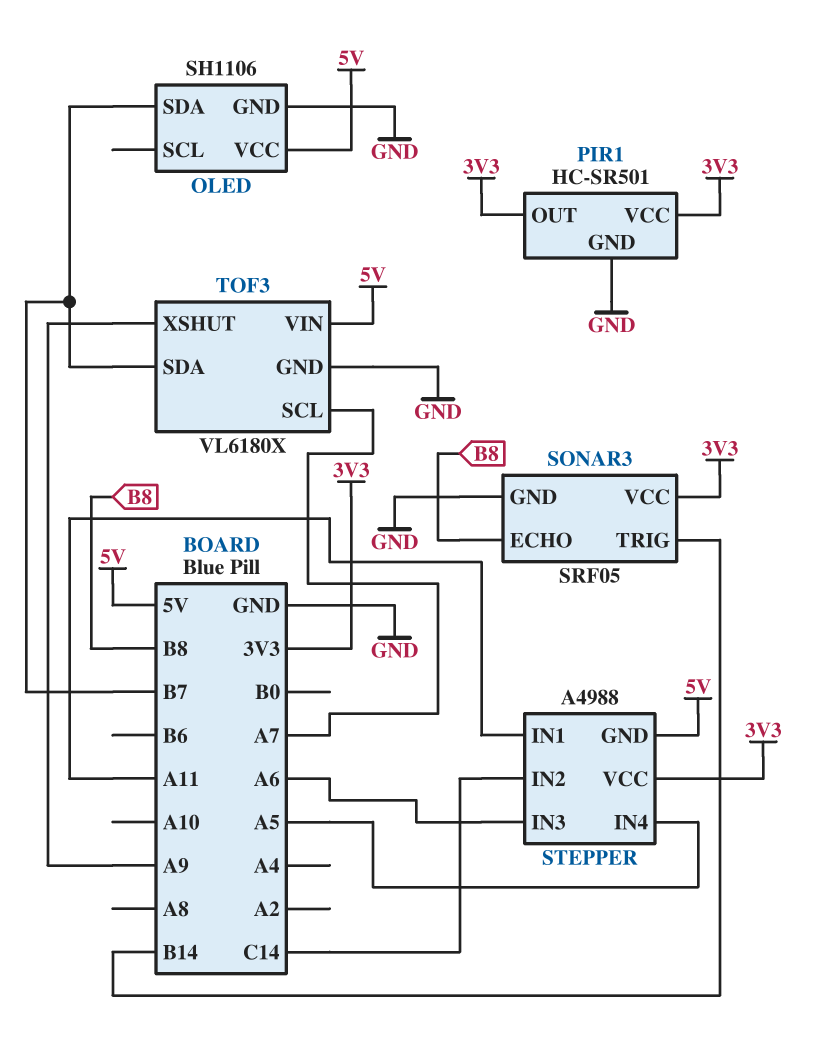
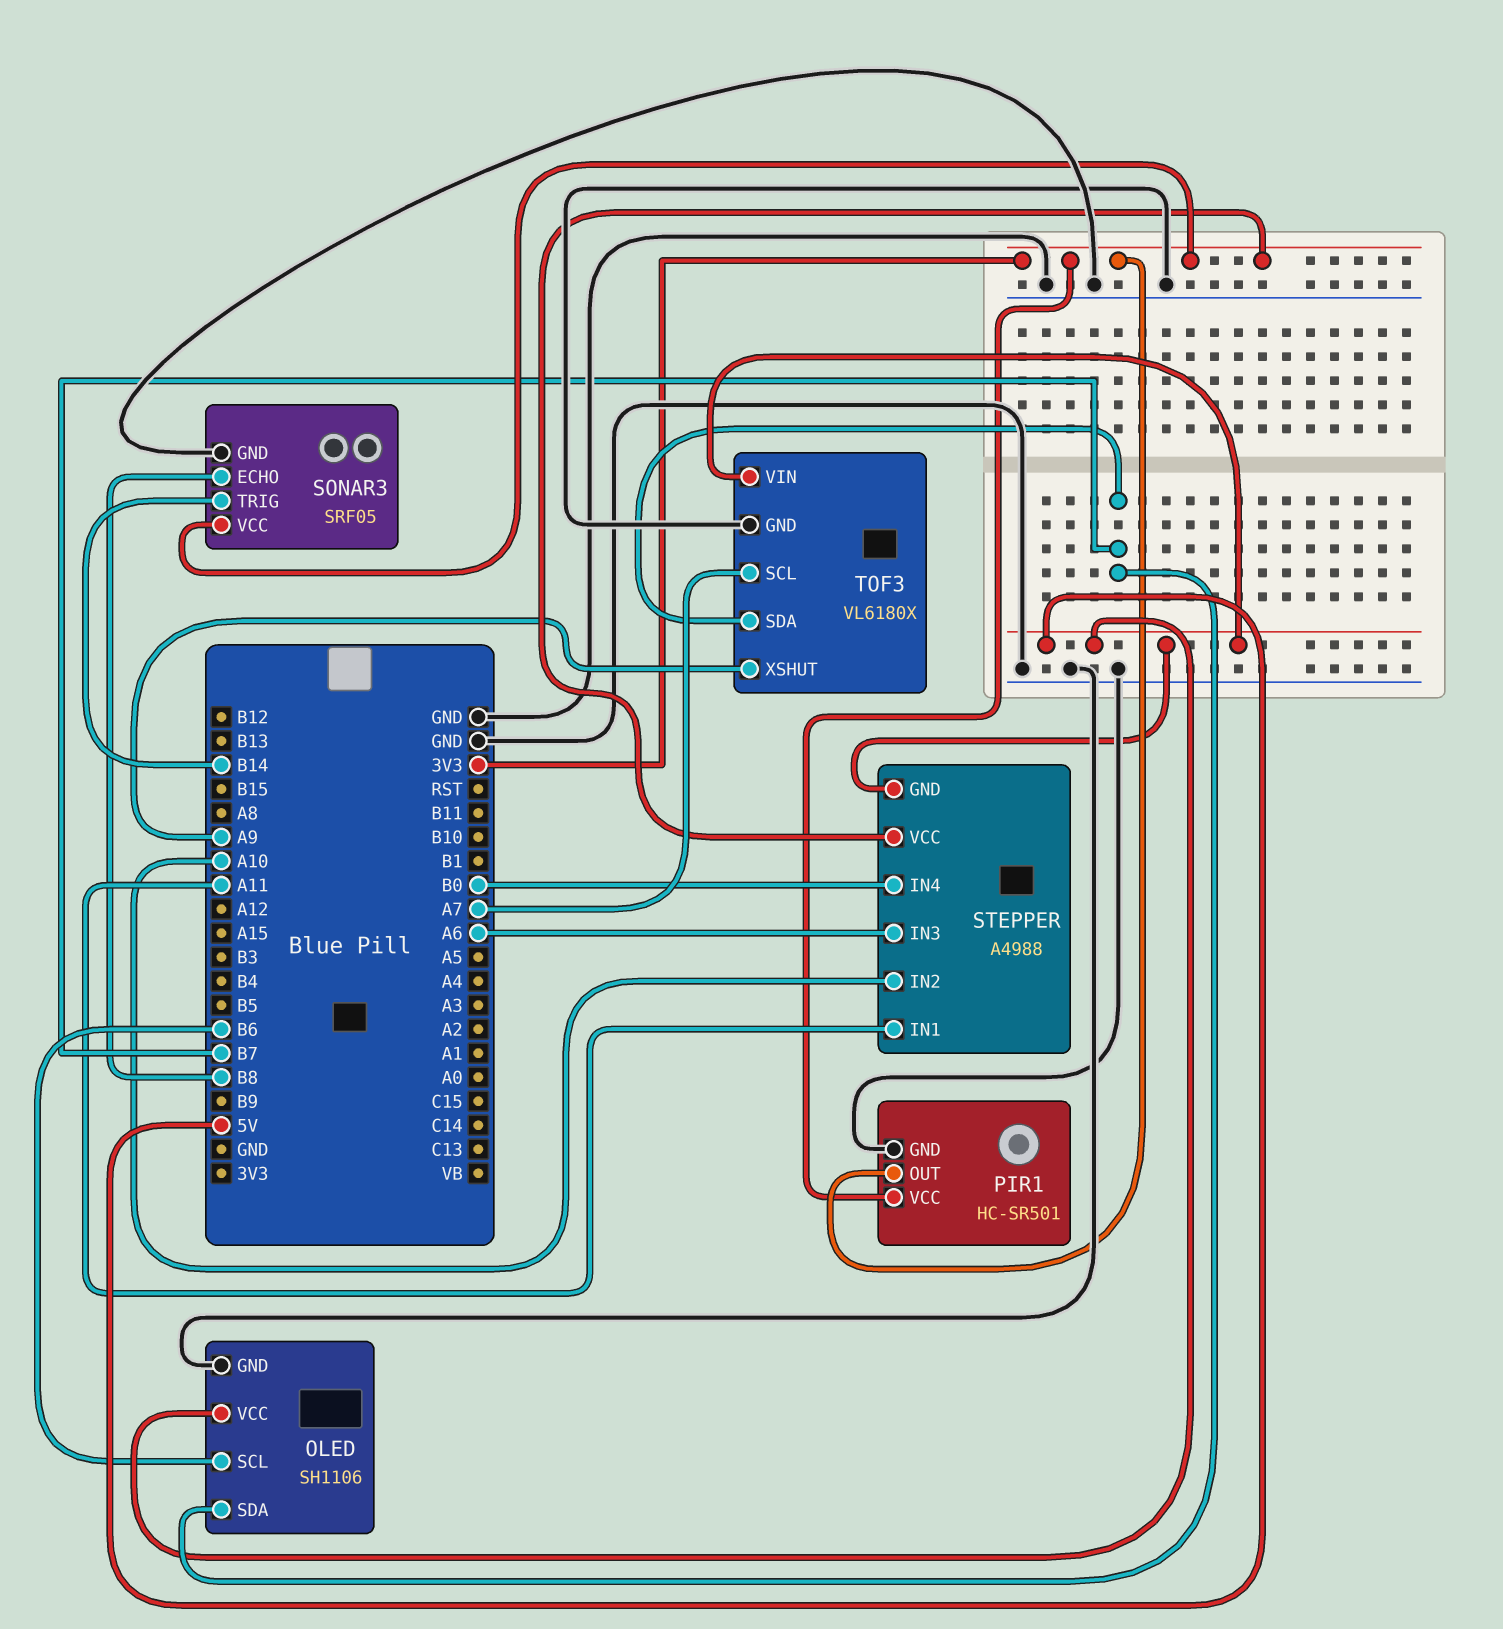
OLED pin SCL: none -> B6
STEPPER pin IN2: C14 -> A10
STEPPER pin IN4: A5 -> B0

